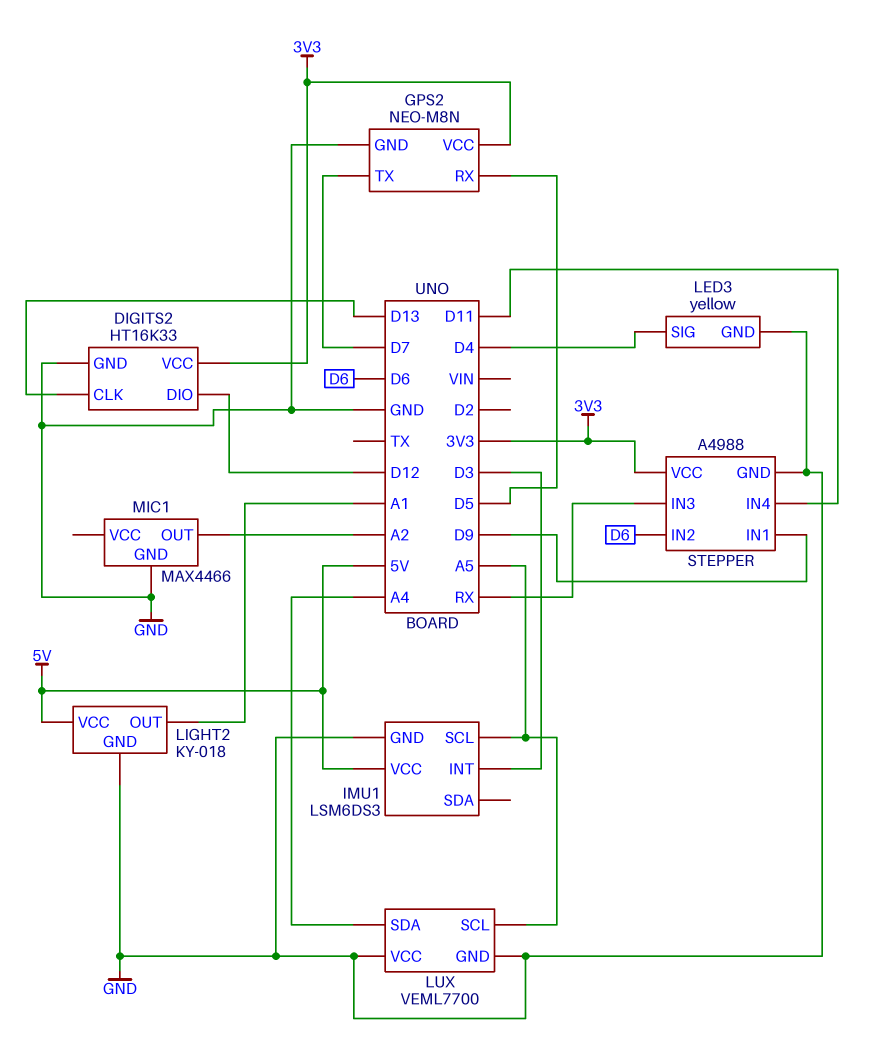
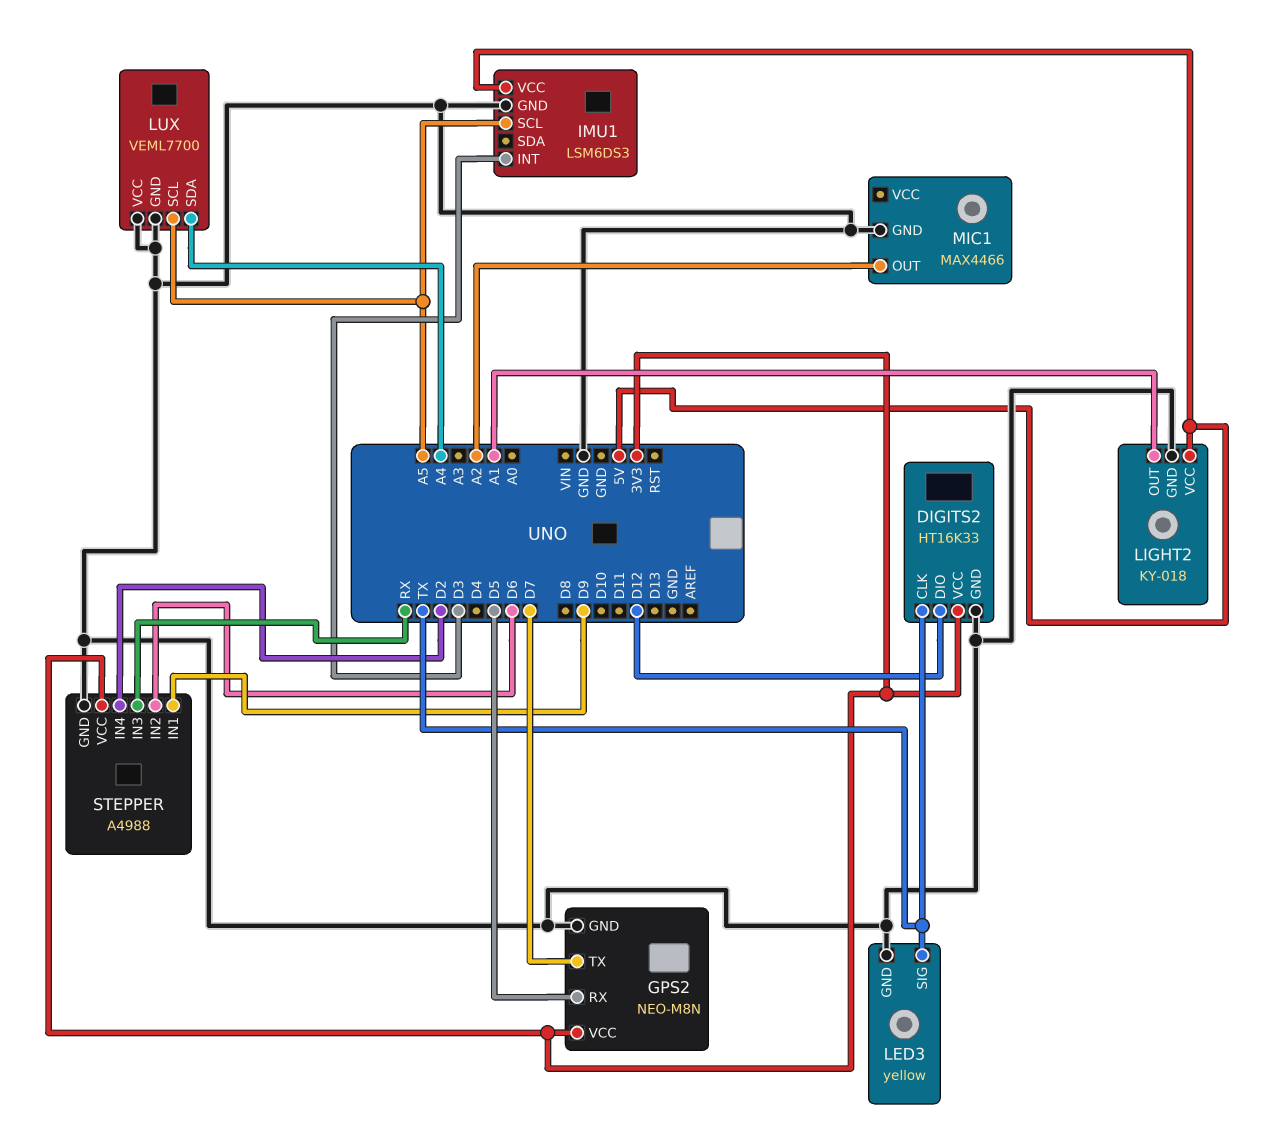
DIGITS2 pin CLK: D13 -> TX
LED3 pin SIG: D4 -> TX
STEPPER pin IN4: D11 -> D2

